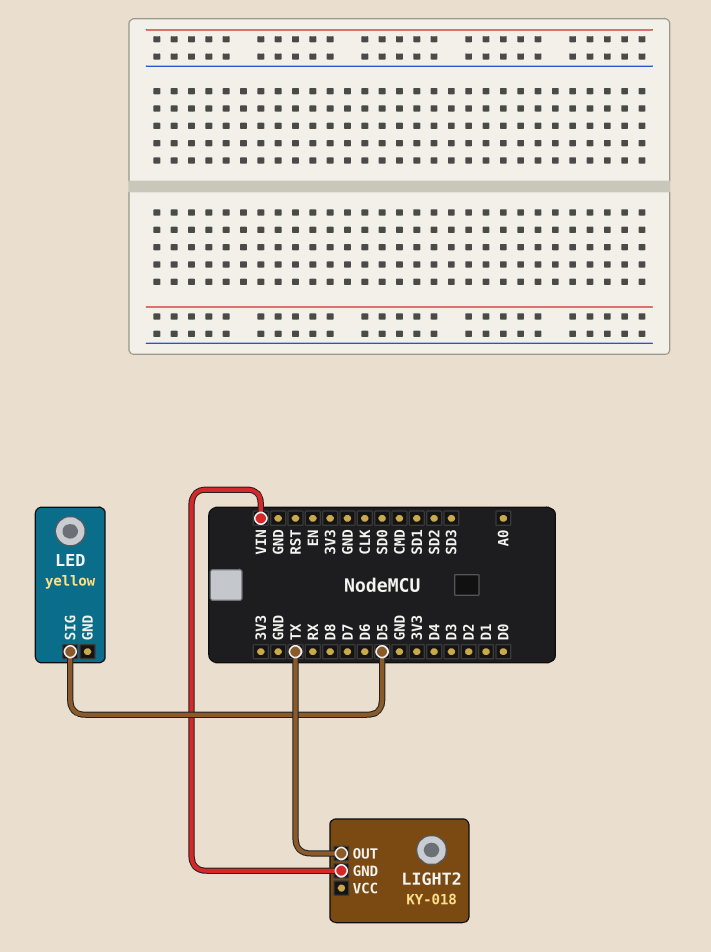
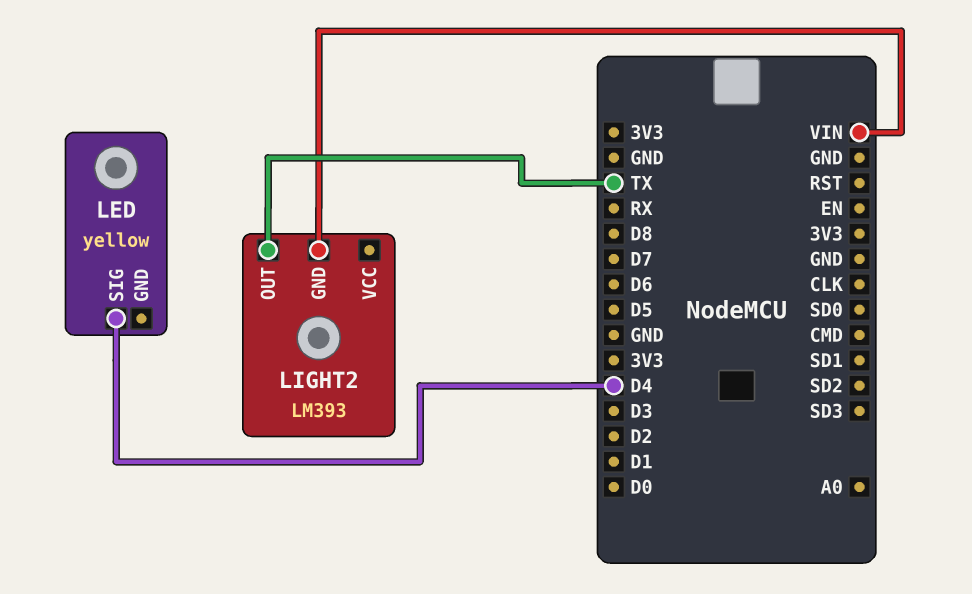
LED pin SIG: D5 -> D4
LIGHT2: KY-018 -> LM393

